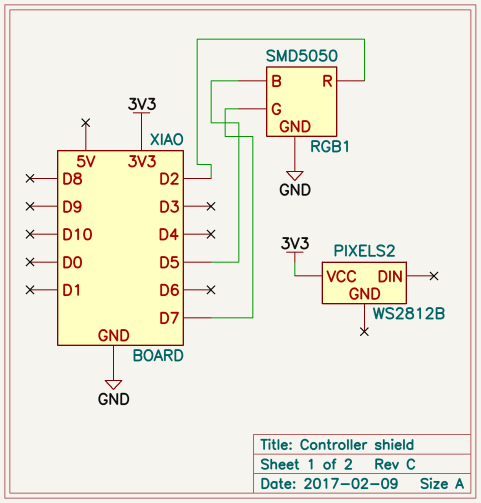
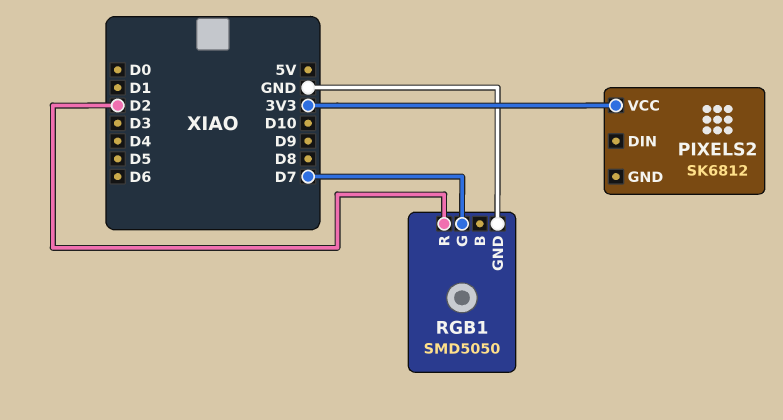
PIXELS2: WS2812B -> SK6812
RGB1 pin B: D5 -> none

